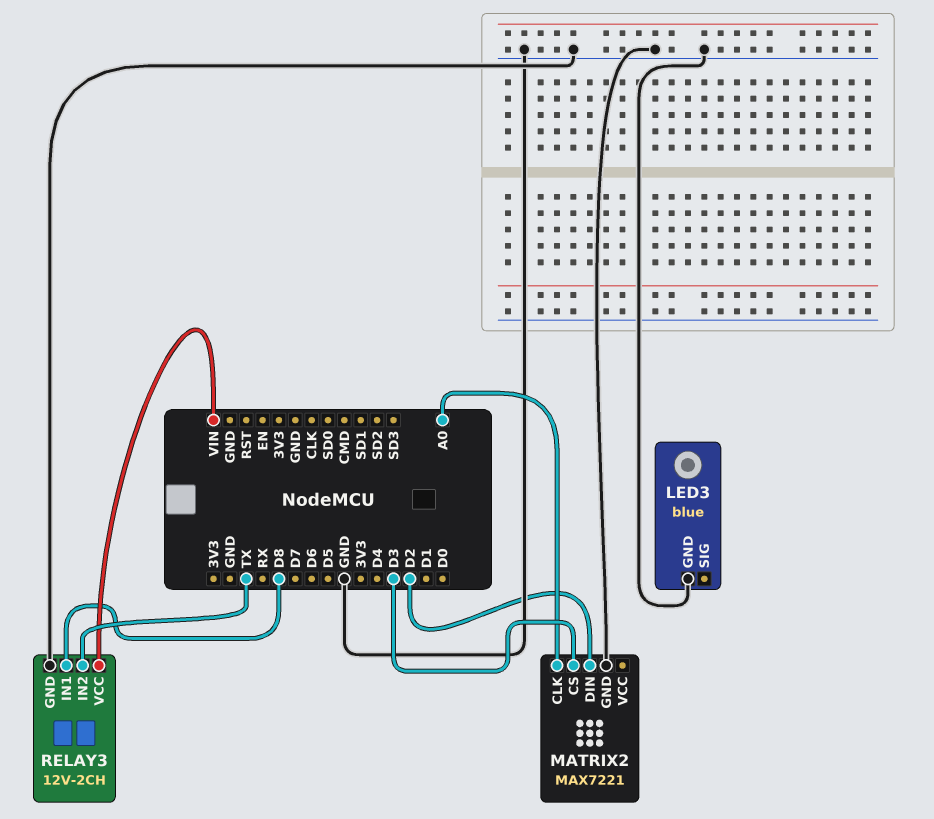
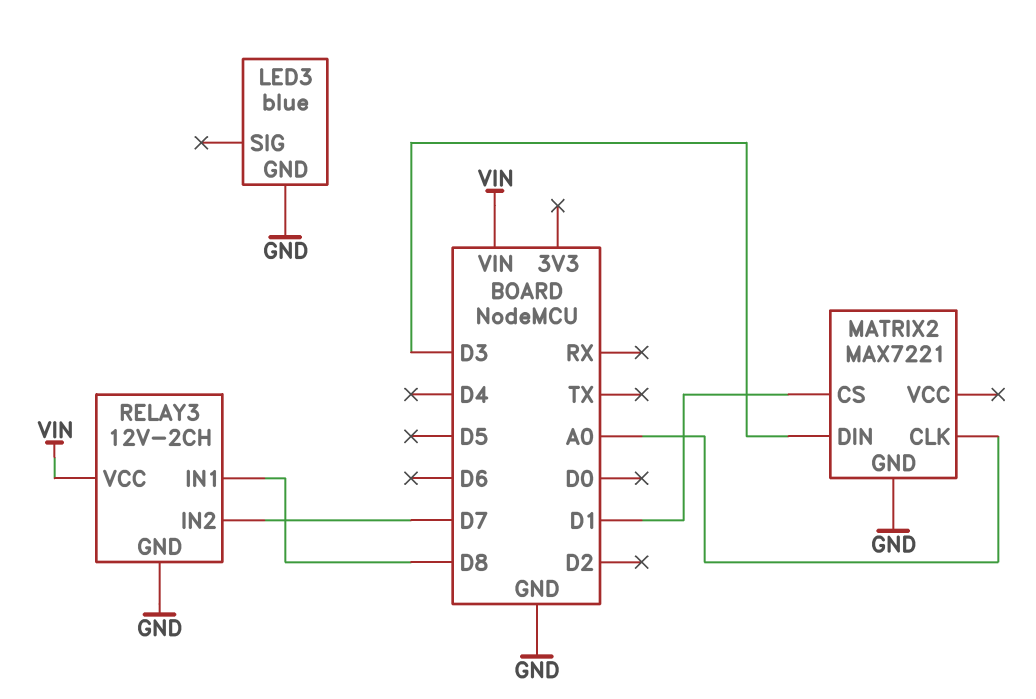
MATRIX2 pin CS: D3 -> D1
MATRIX2 pin DIN: D2 -> D3
RELAY3 pin IN2: TX -> D7

